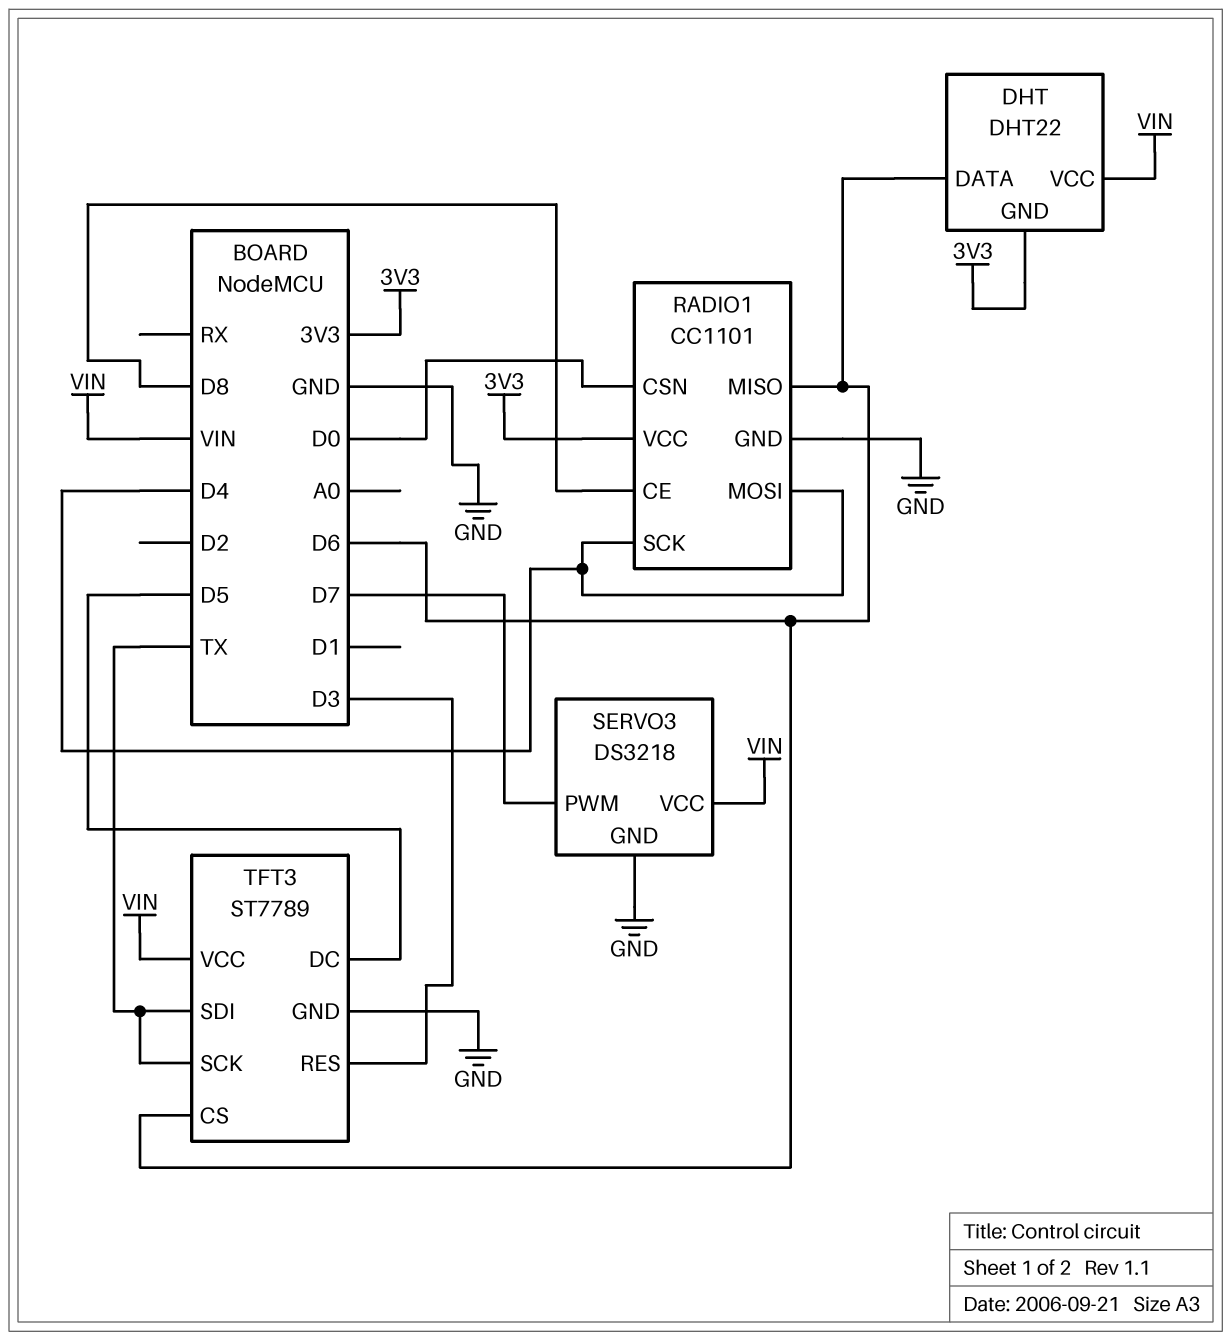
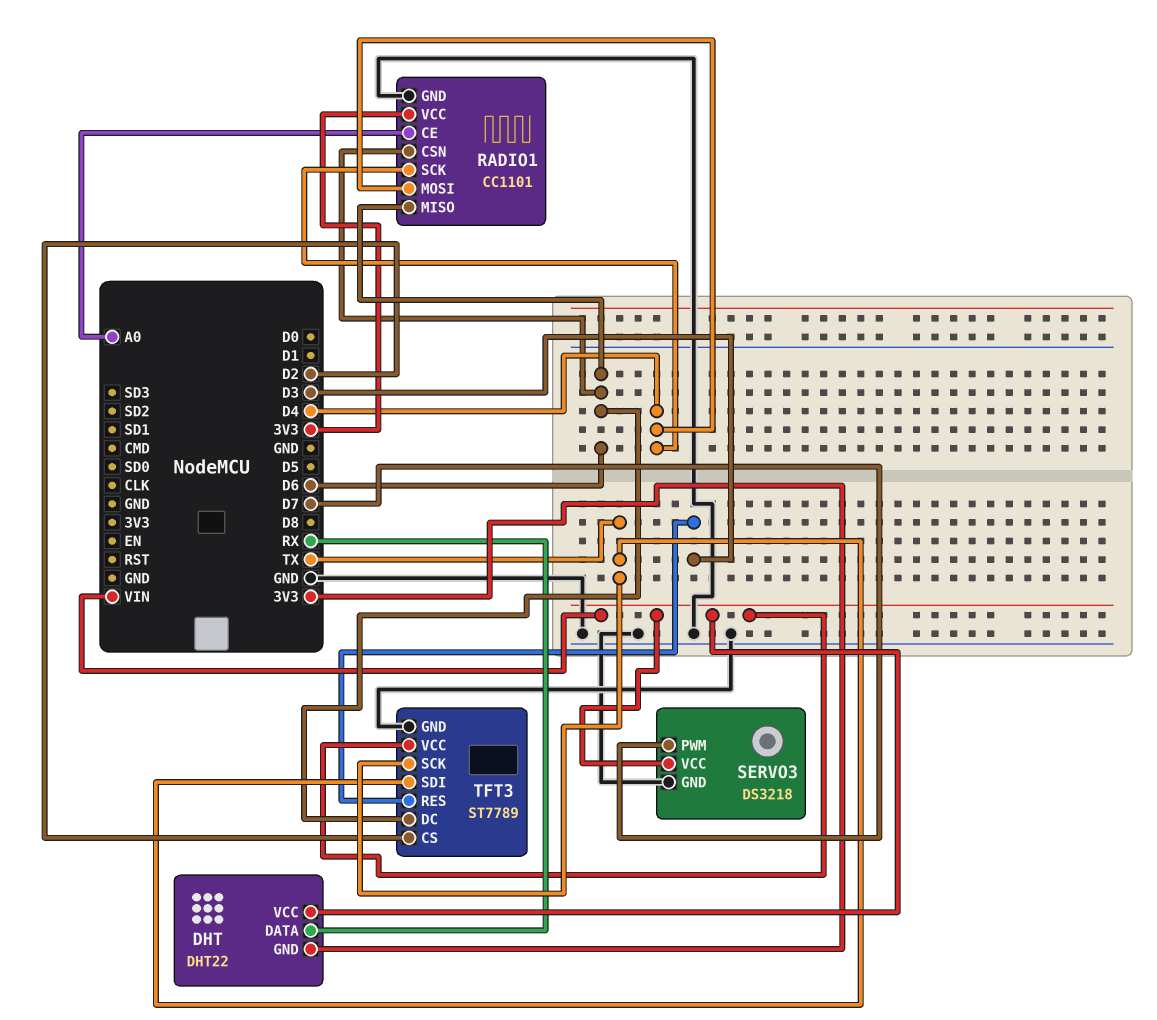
DHT pin DATA: D6 -> RX
RADIO1 pin CE: D8 -> A0
RADIO1 pin CSN: D0 -> D6
TFT3 pin CS: D6 -> D2
TFT3 pin DC: D5 -> D6

